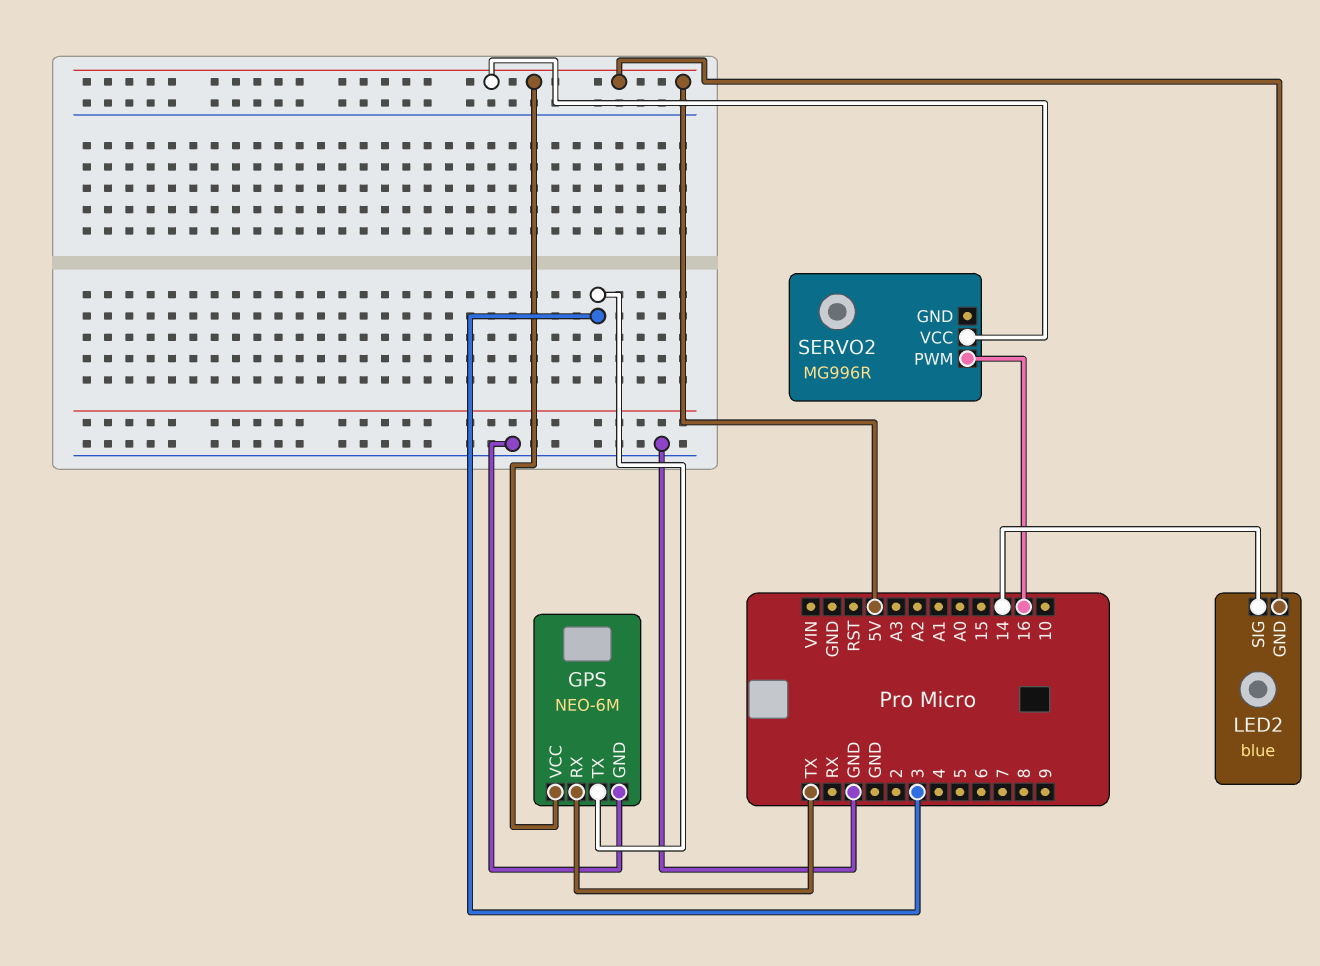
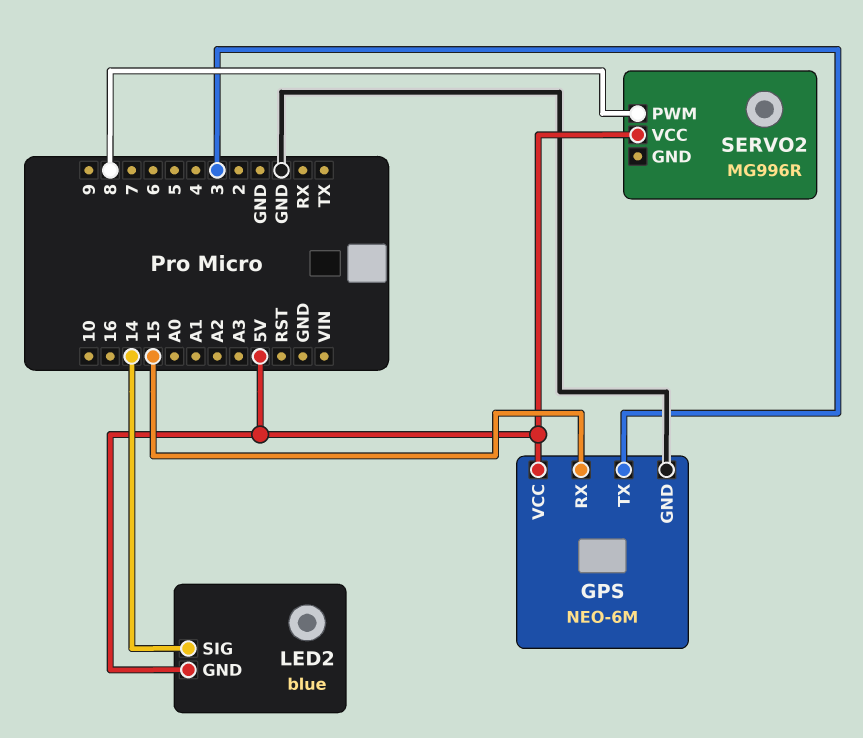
GPS pin RX: TX -> 15
SERVO2 pin PWM: 16 -> 8

